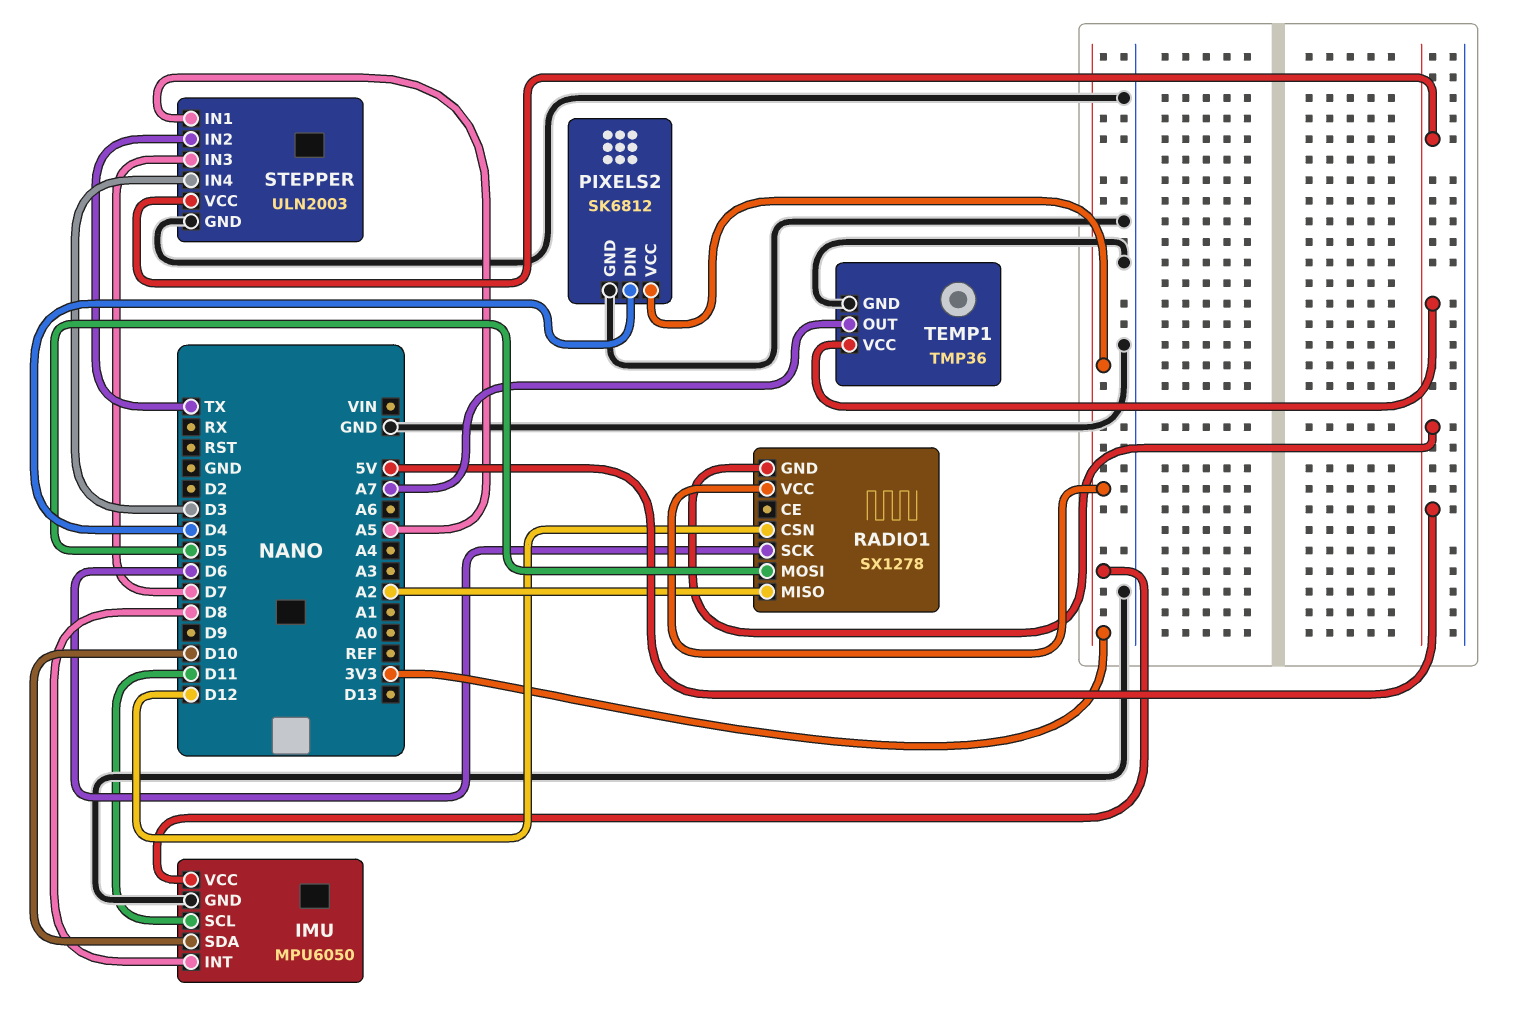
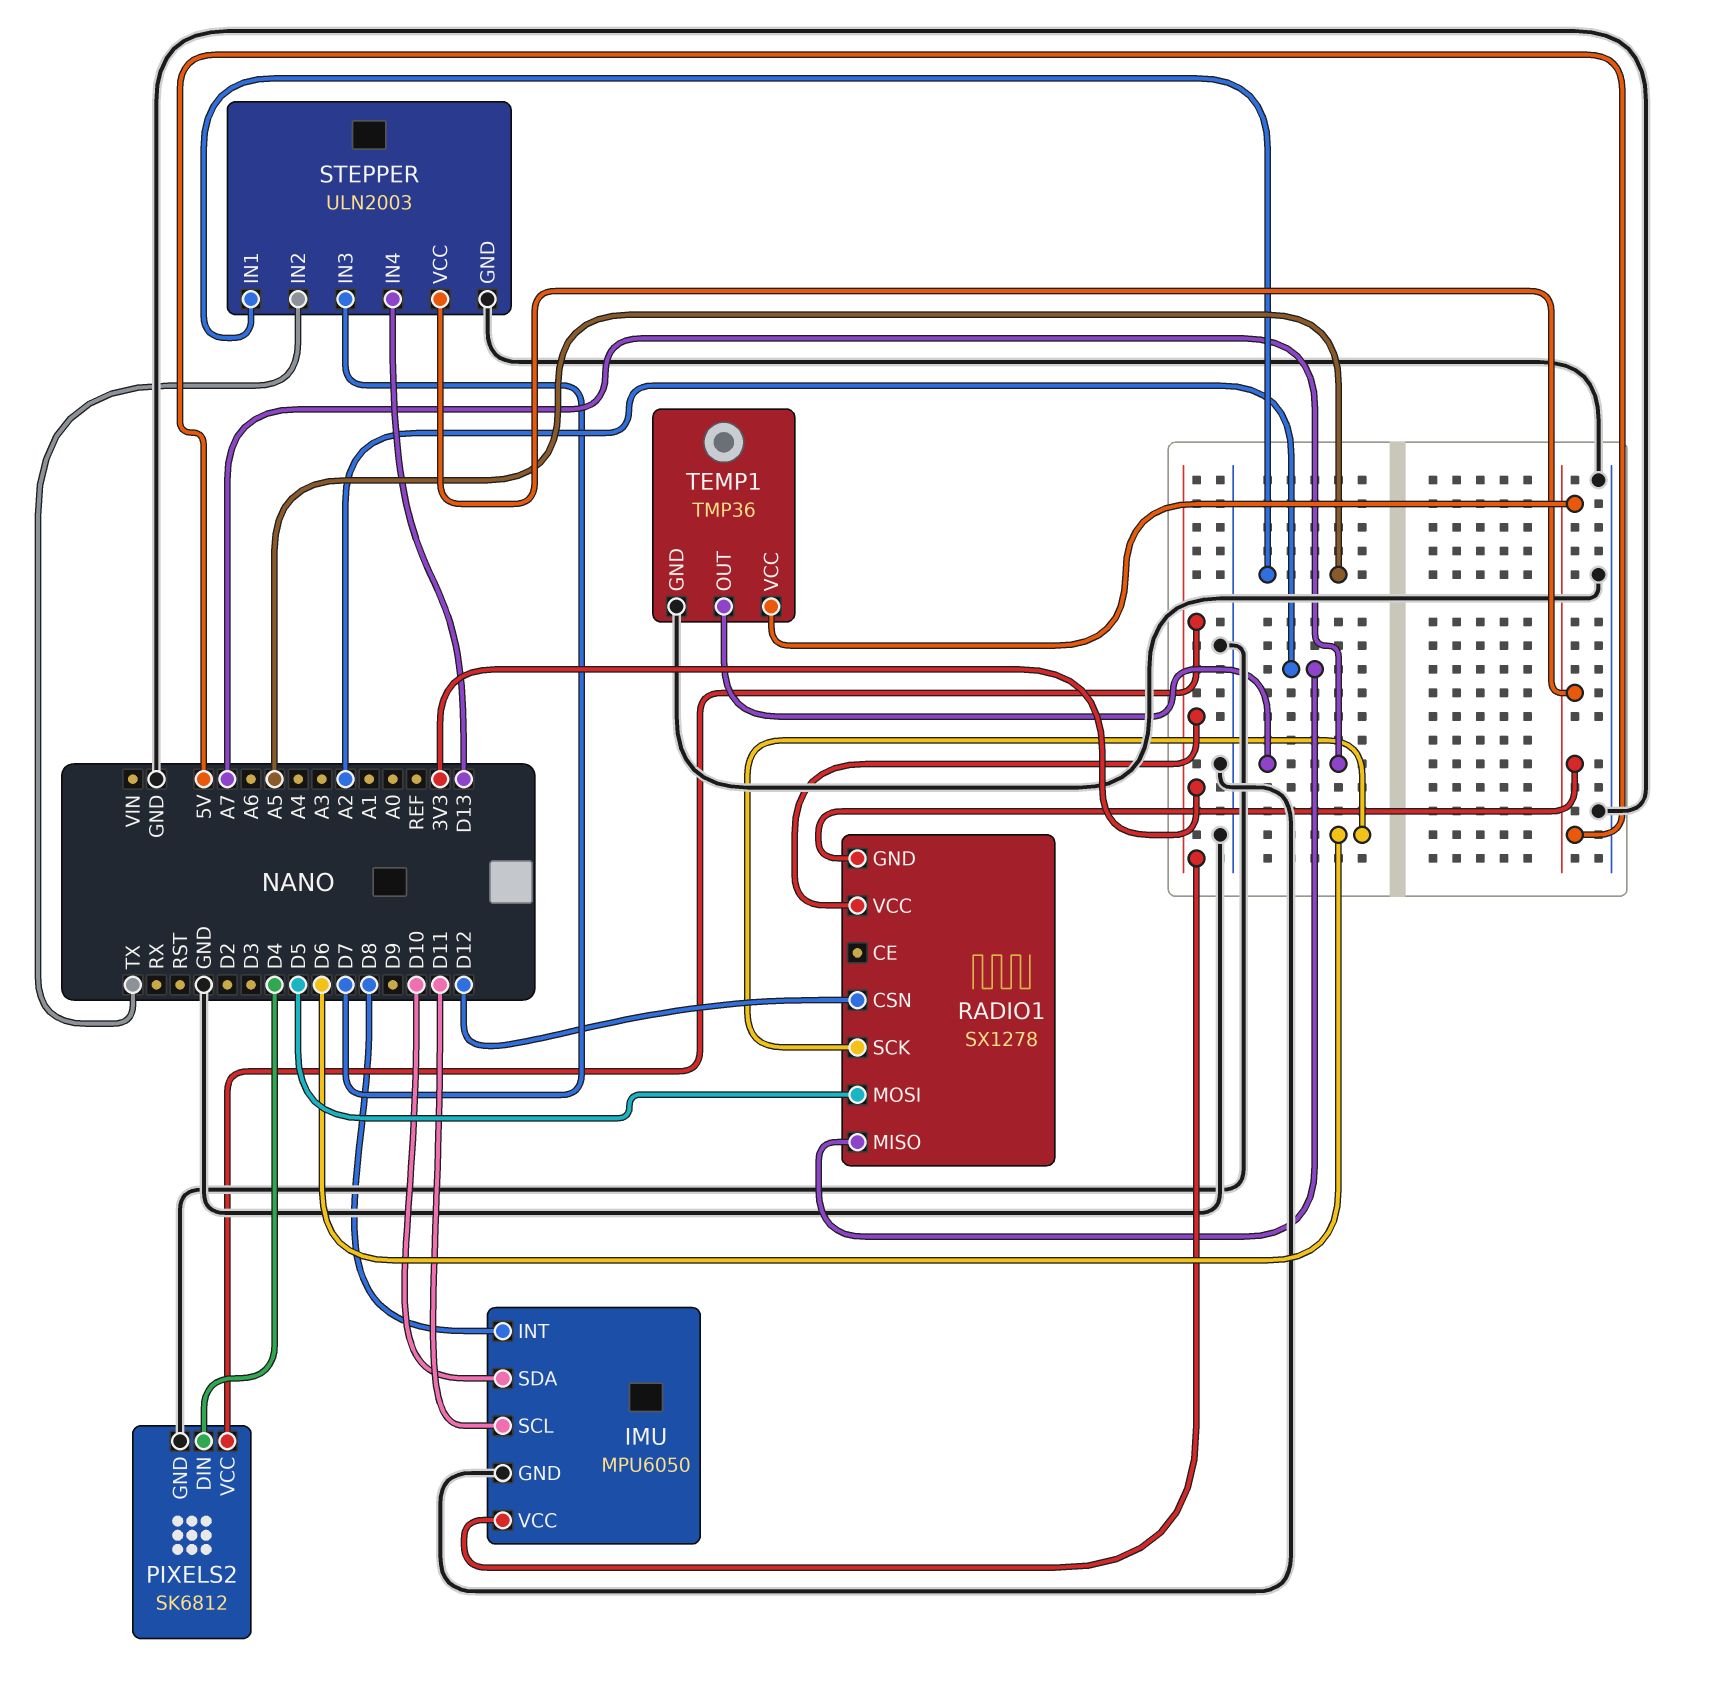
STEPPER pin IN4: D3 -> D13

